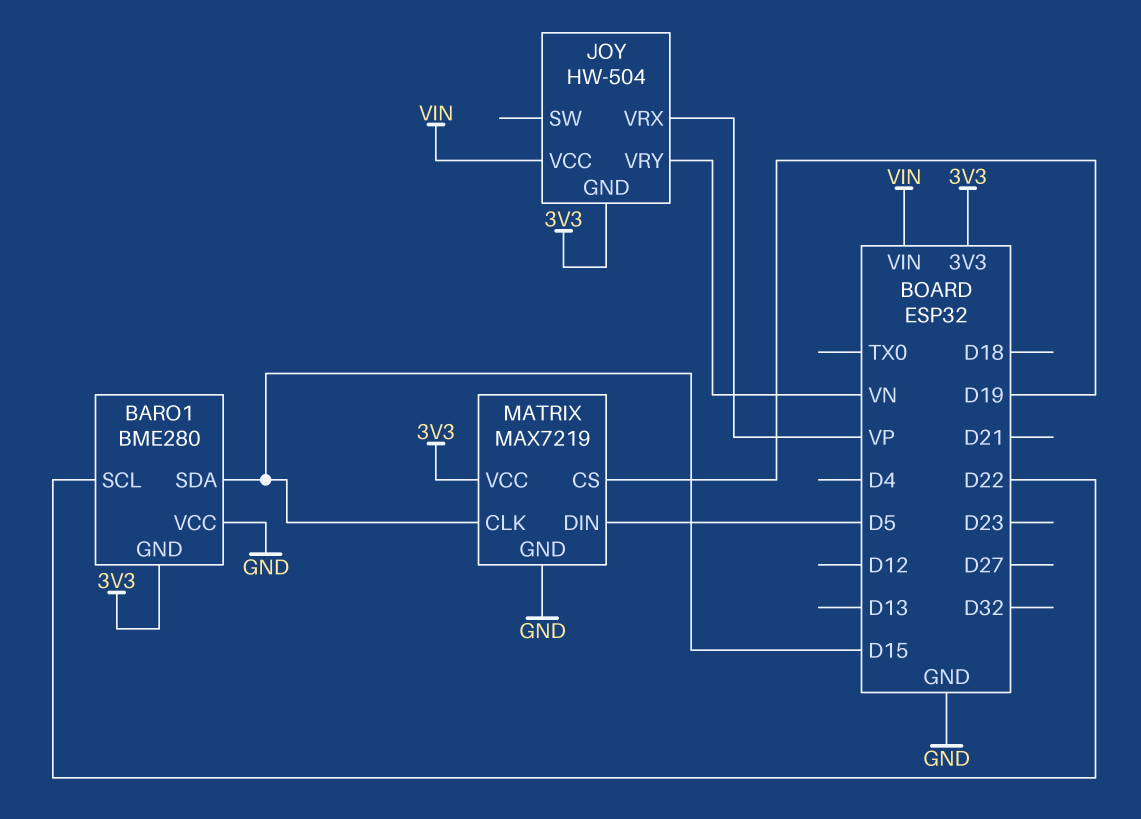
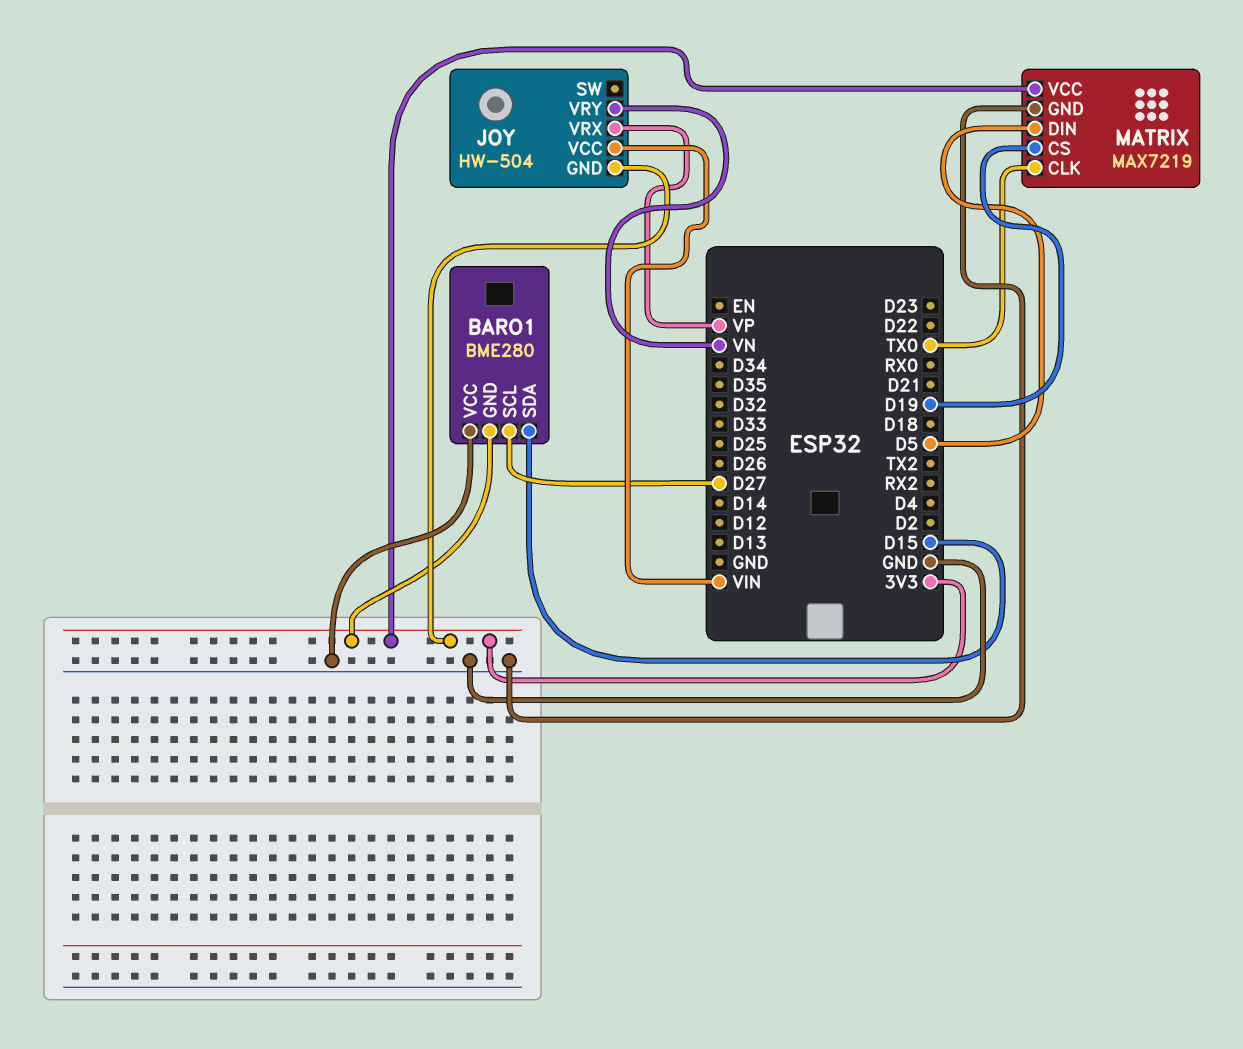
BARO1 pin SCL: D22 -> D27
MATRIX pin CLK: D15 -> TX0

